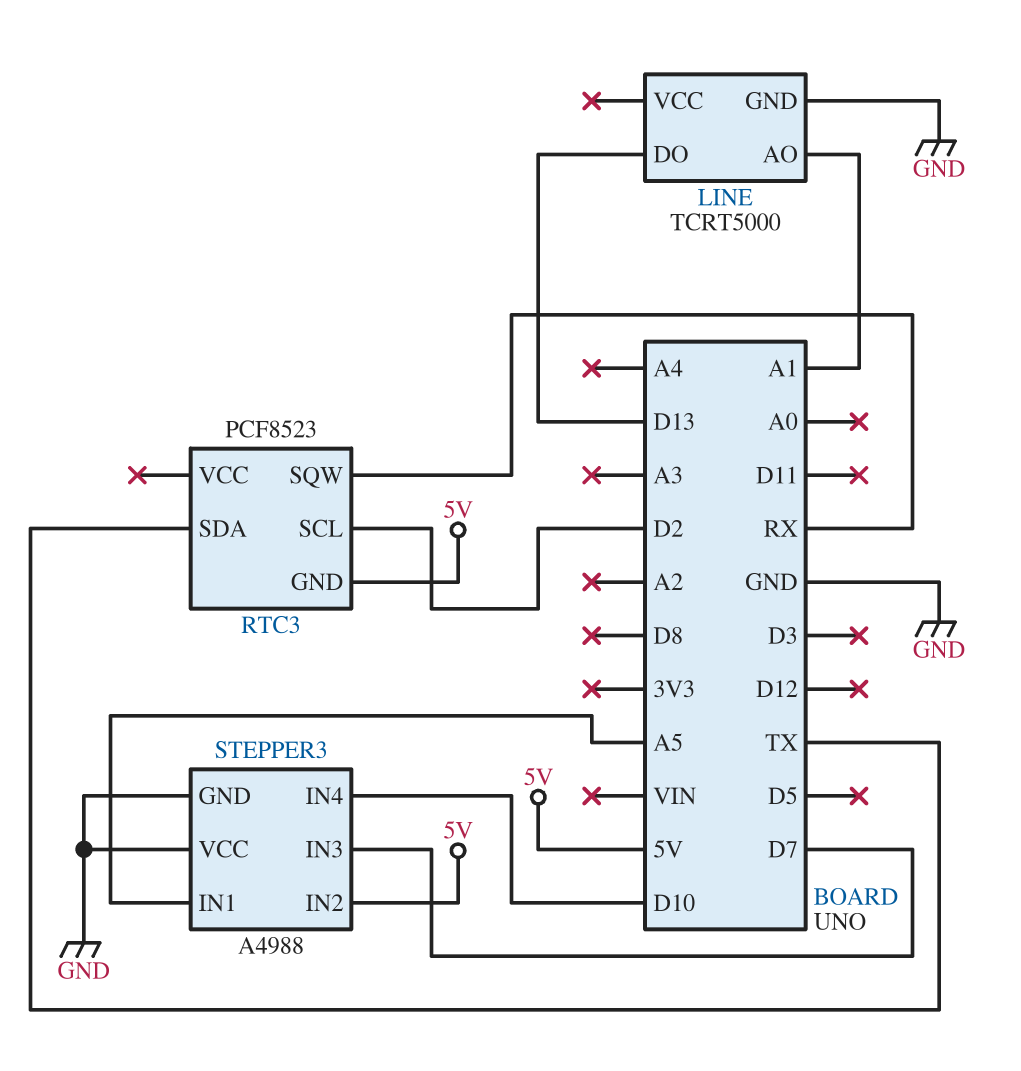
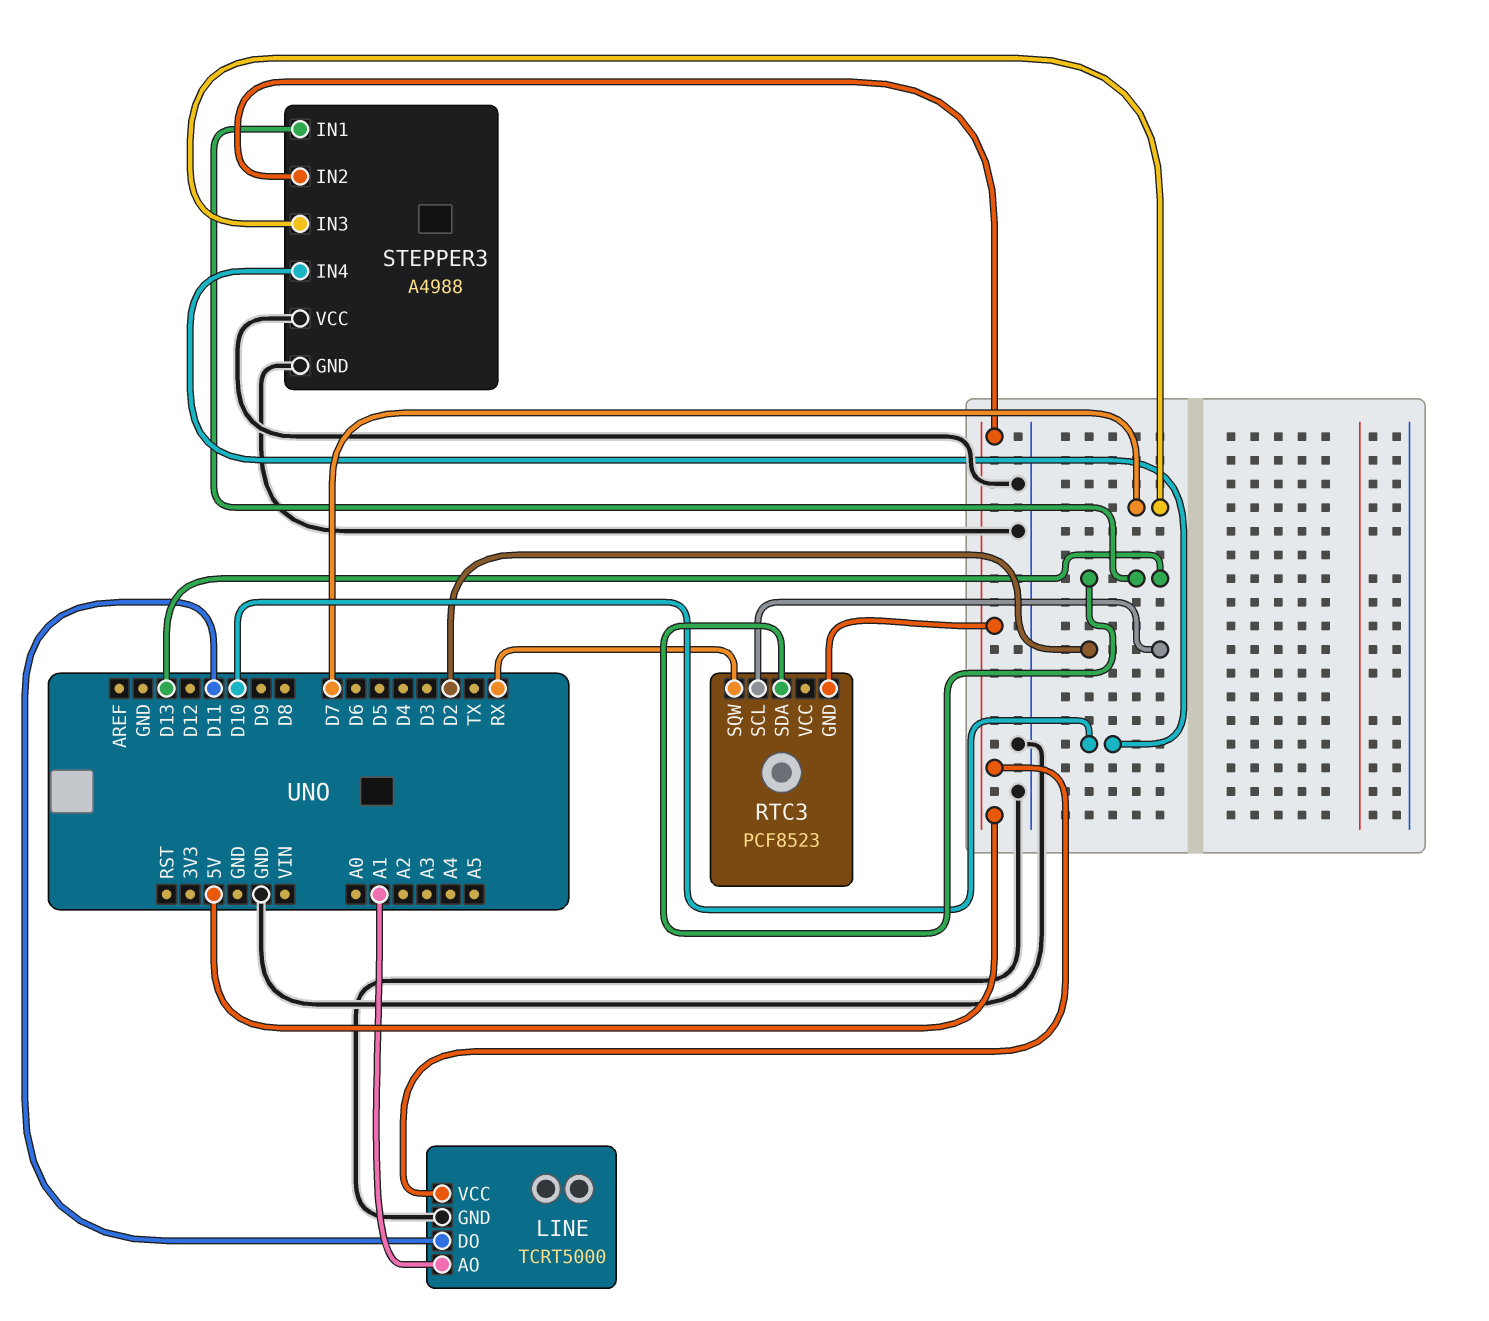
LINE pin DO: D13 -> D11
LINE pin VCC: none -> 5V
RTC3 pin SDA: TX -> D13
STEPPER3 pin IN1: A5 -> D13

